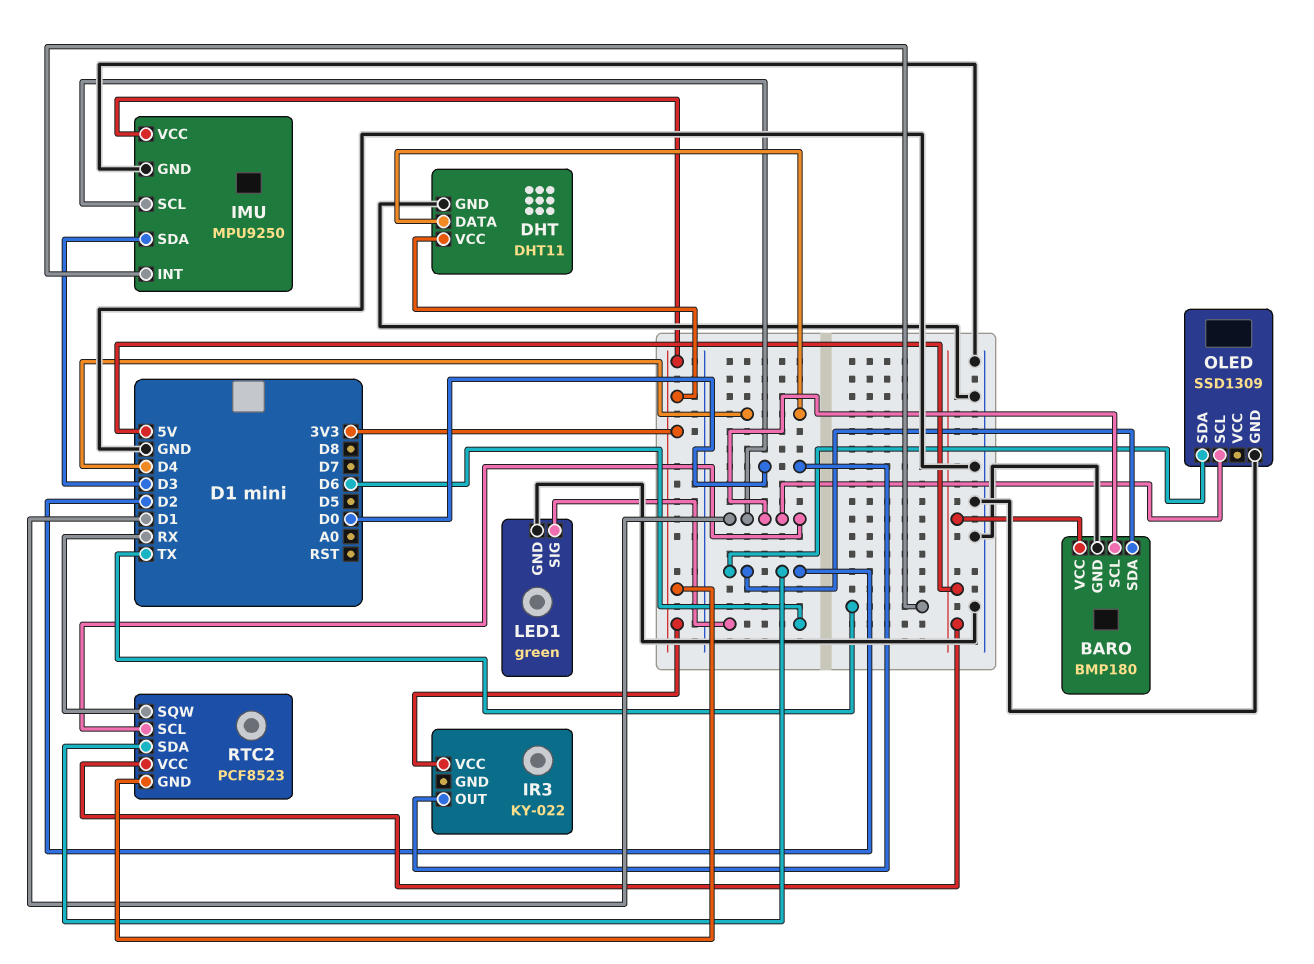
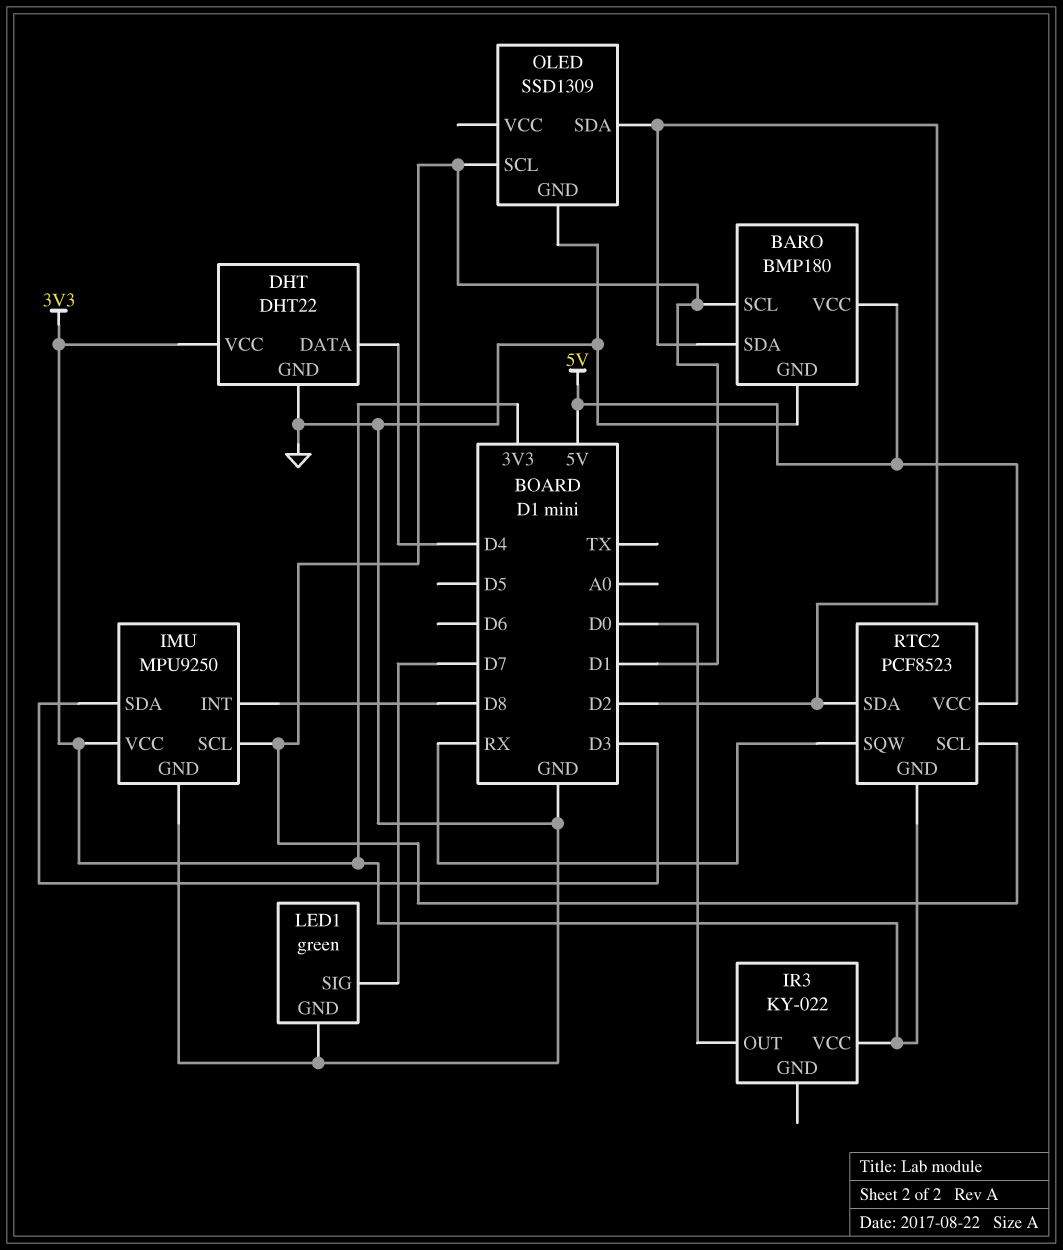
DHT: DHT11 -> DHT22
IMU pin INT: TX -> D8
LED1 pin SIG: D6 -> D7

